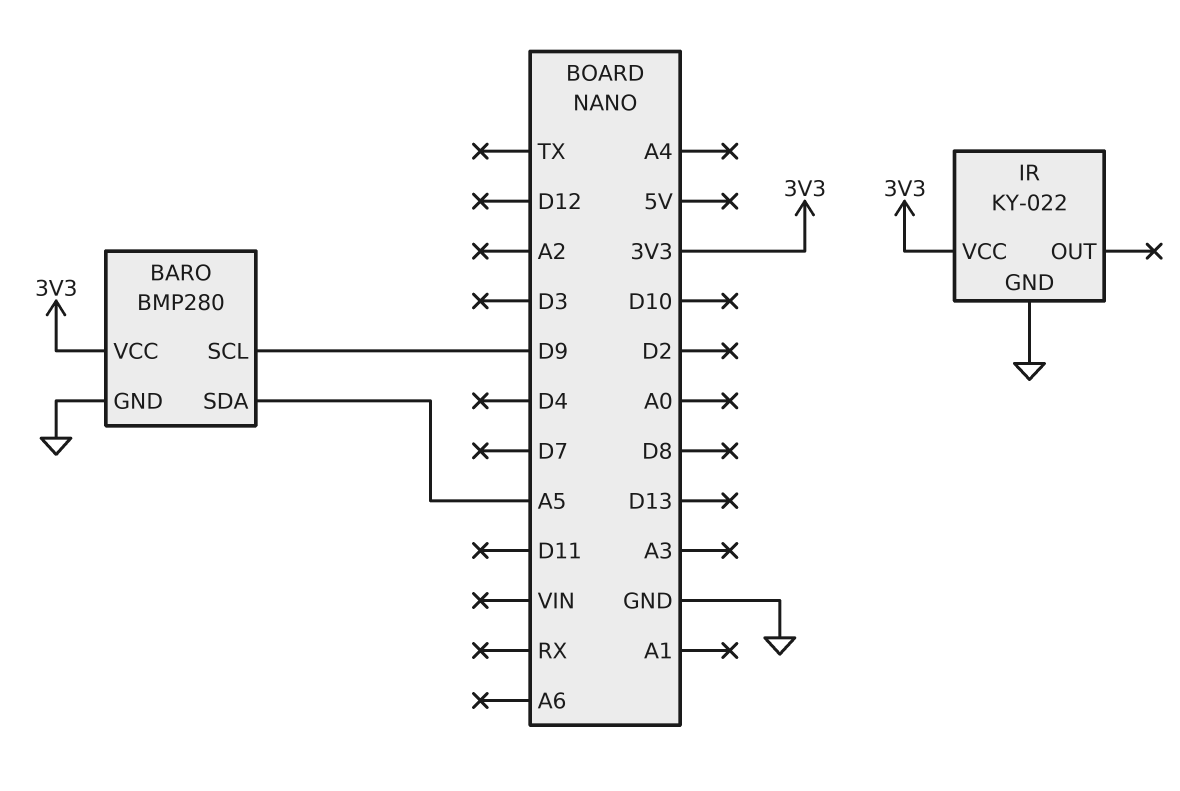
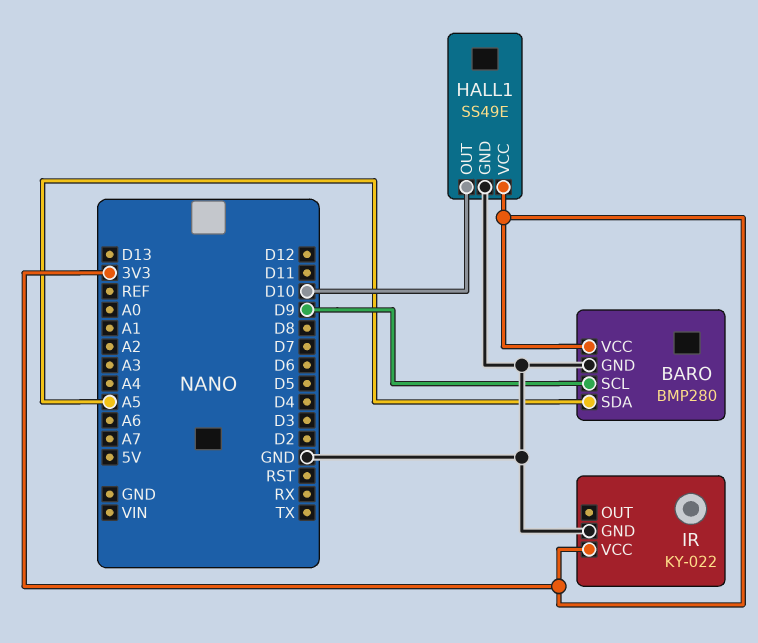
HALL1: none -> SS49E
HALL1 pin GND: none -> GND
HALL1 pin OUT: none -> D10
HALL1 pin VCC: none -> 3V3

